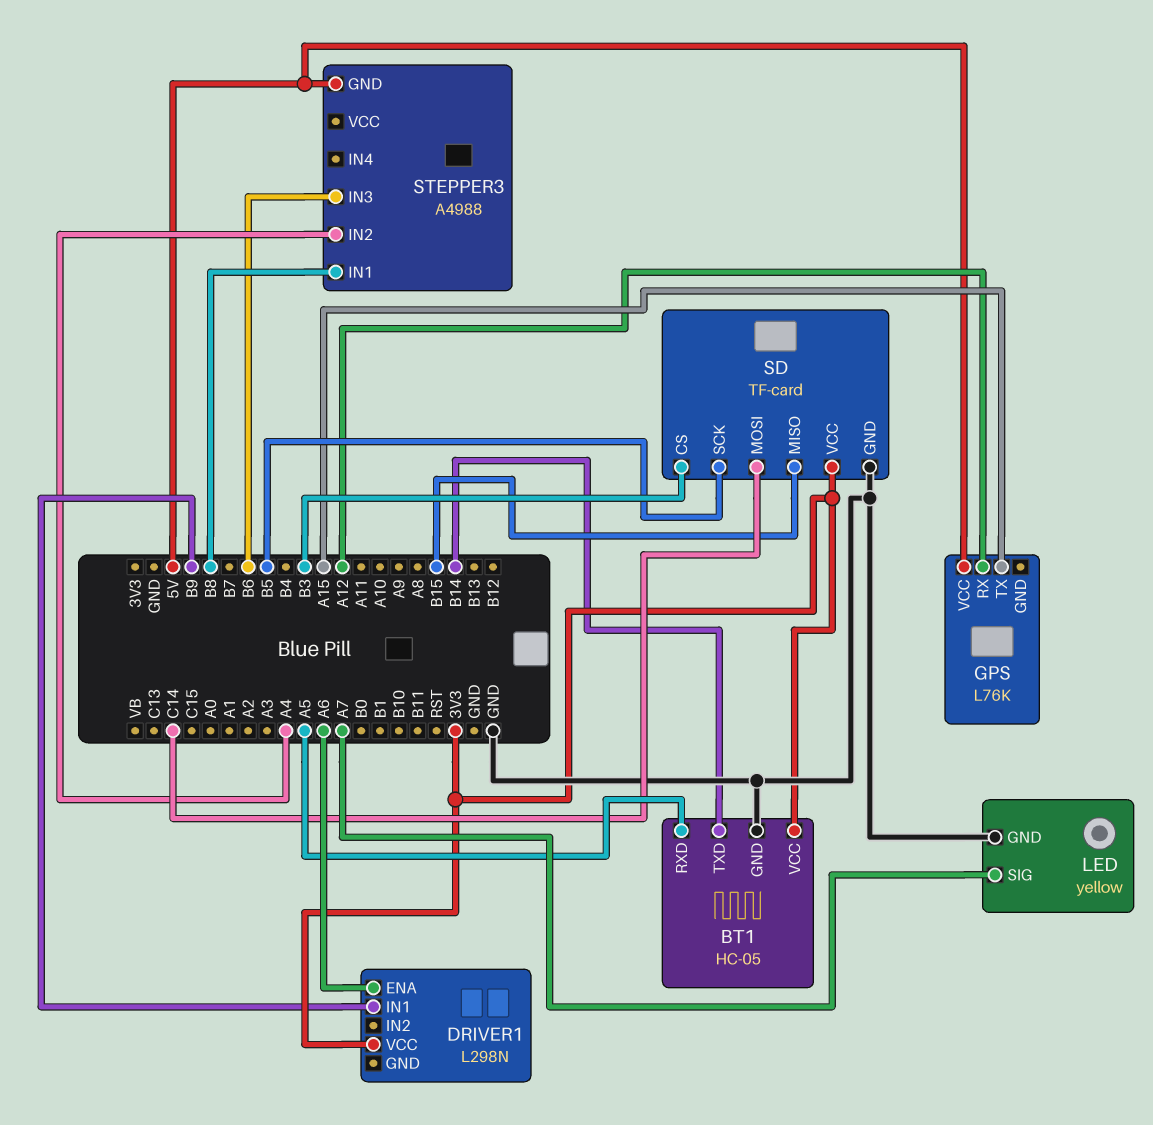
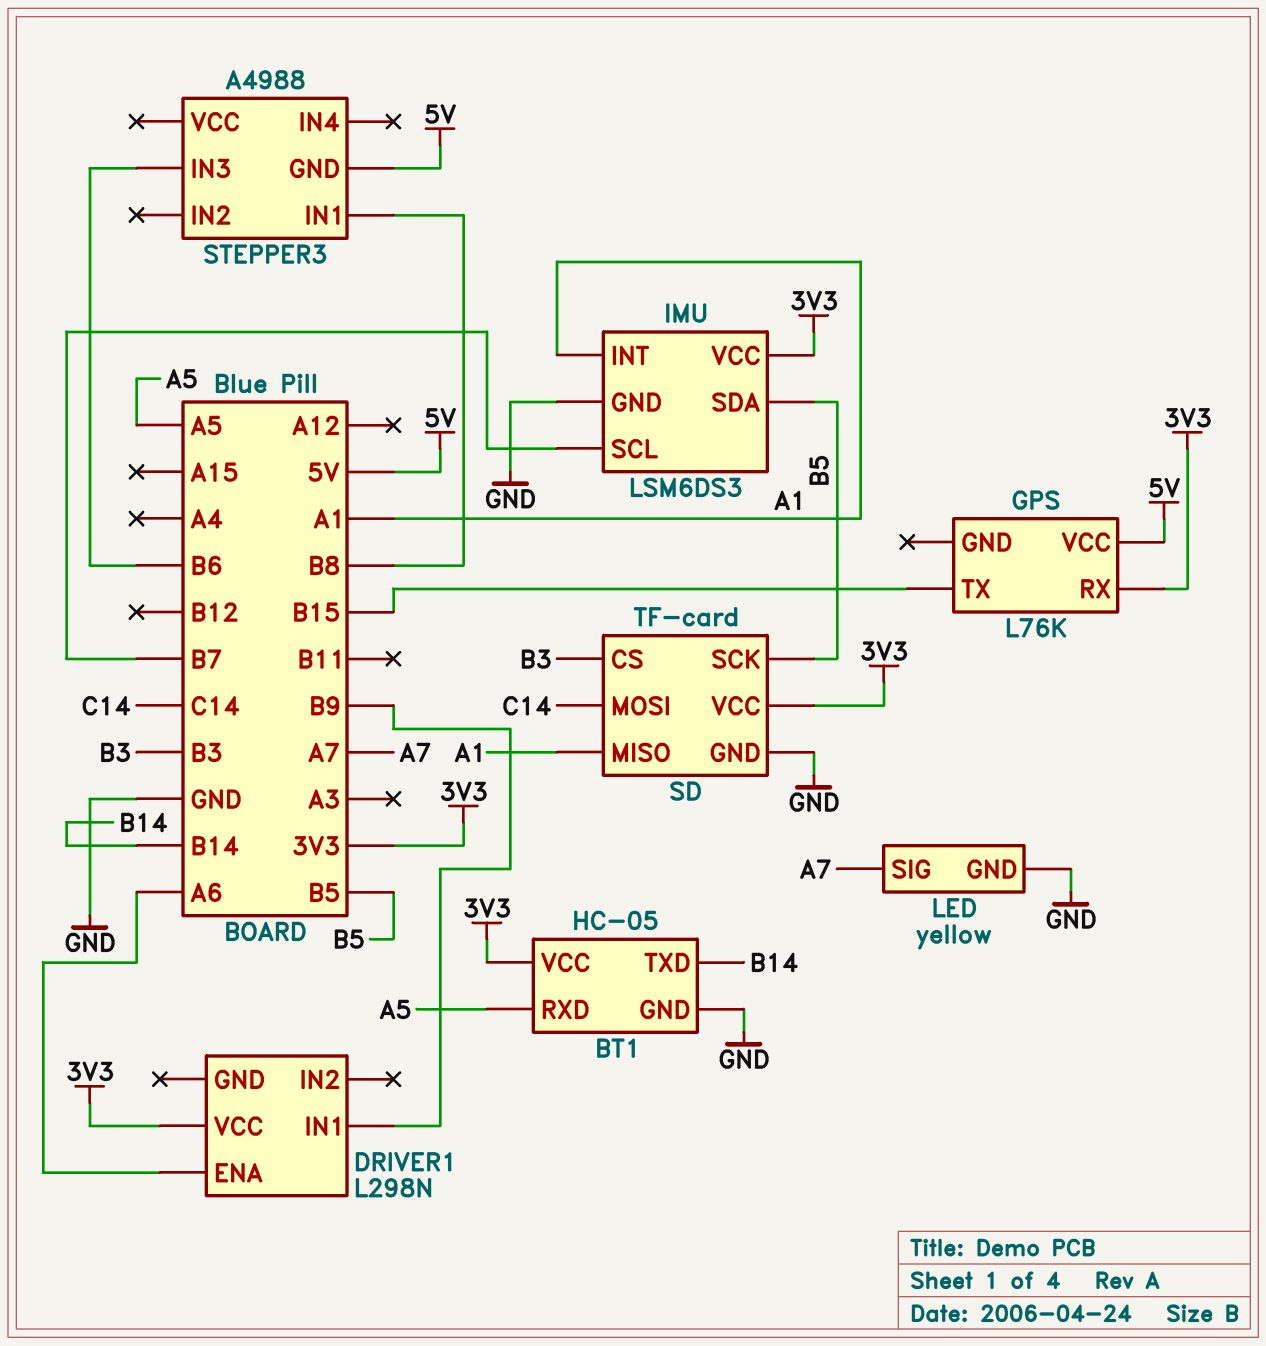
GPS pin RX: A12 -> 3V3
GPS pin TX: A15 -> B15
IMU: none -> LSM6DS3
IMU pin GND: none -> GND
IMU pin INT: none -> A1
IMU pin SCL: none -> B7
IMU pin SDA: none -> B5
IMU pin VCC: none -> 3V3
SD pin MISO: B15 -> A1
STEPPER3 pin IN2: A4 -> none

